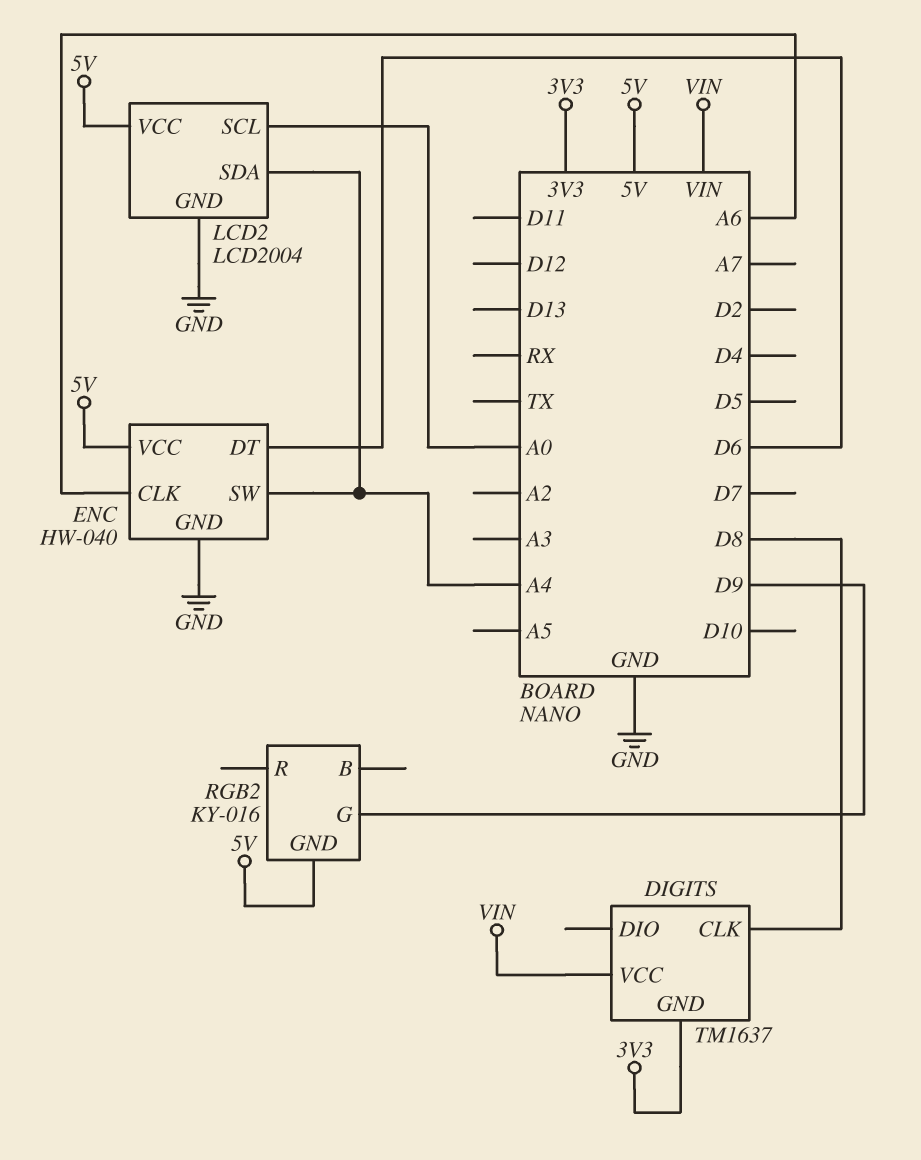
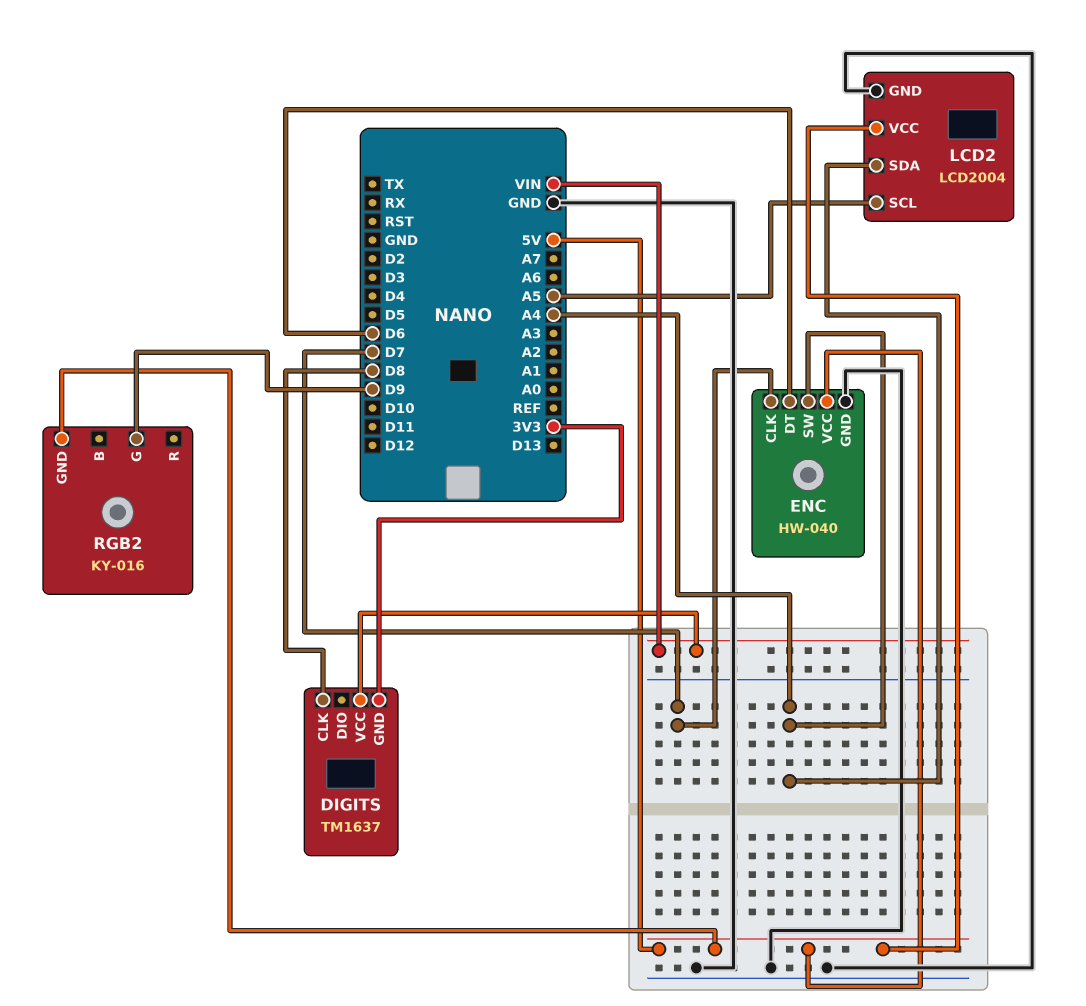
ENC pin CLK: A6 -> D7
LCD2 pin SCL: A0 -> A5

